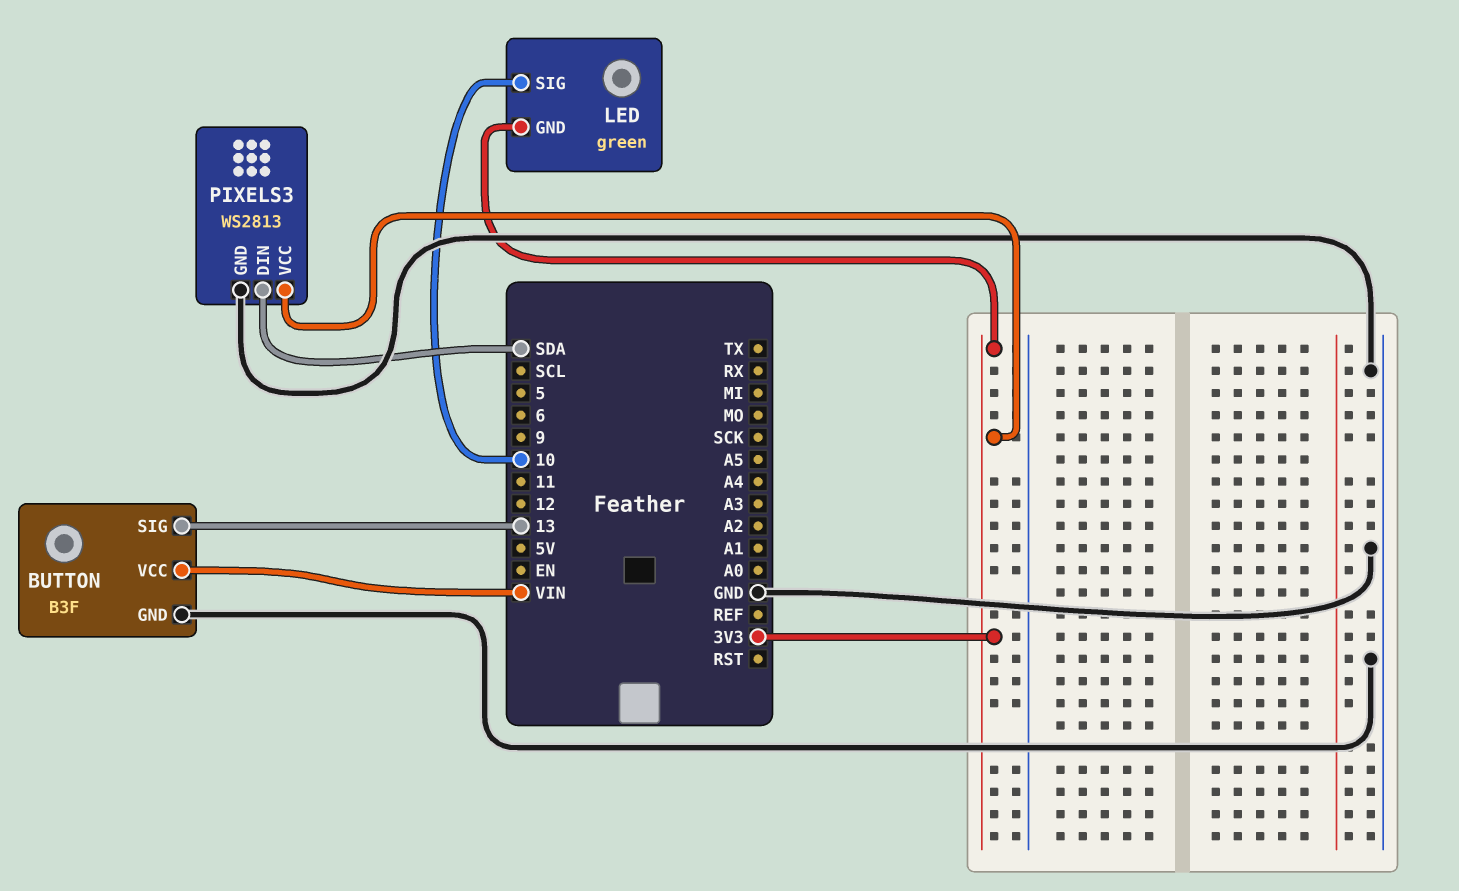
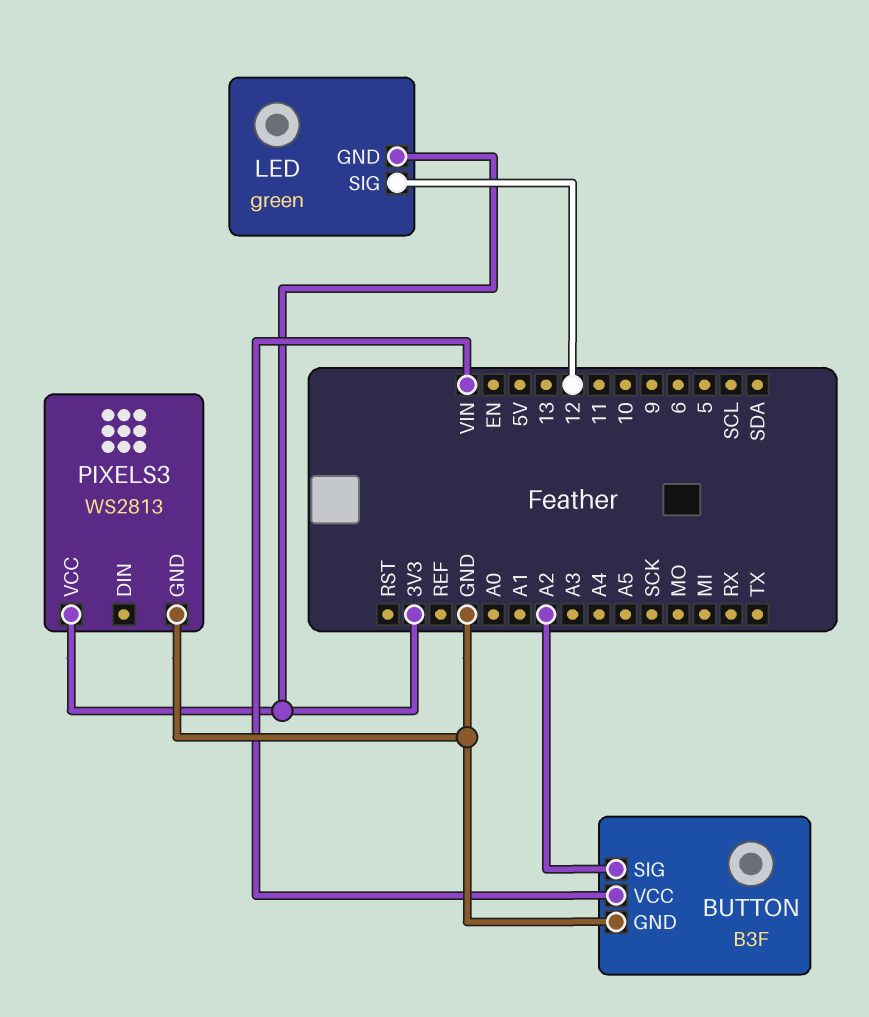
BUTTON pin SIG: 13 -> A2
LED pin SIG: 10 -> 12
PIXELS3 pin DIN: SDA -> none

